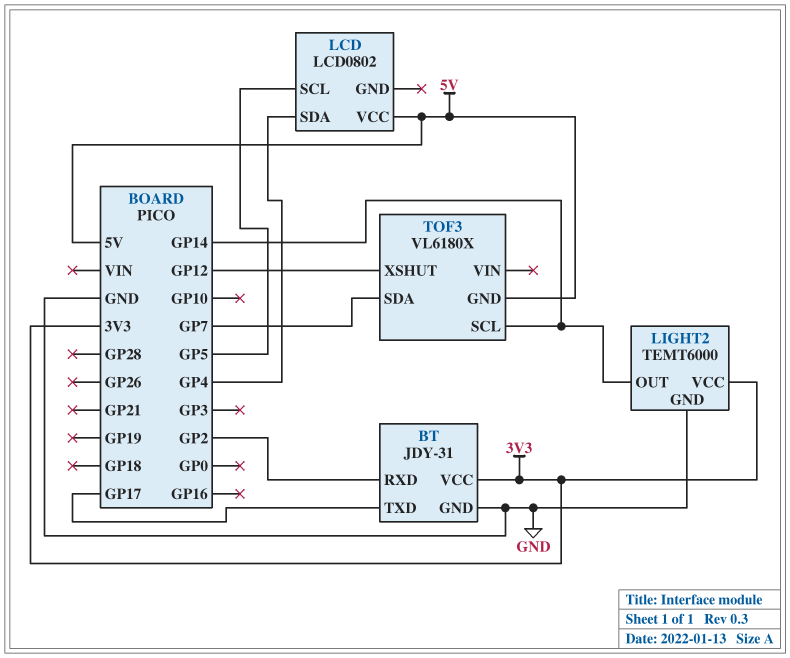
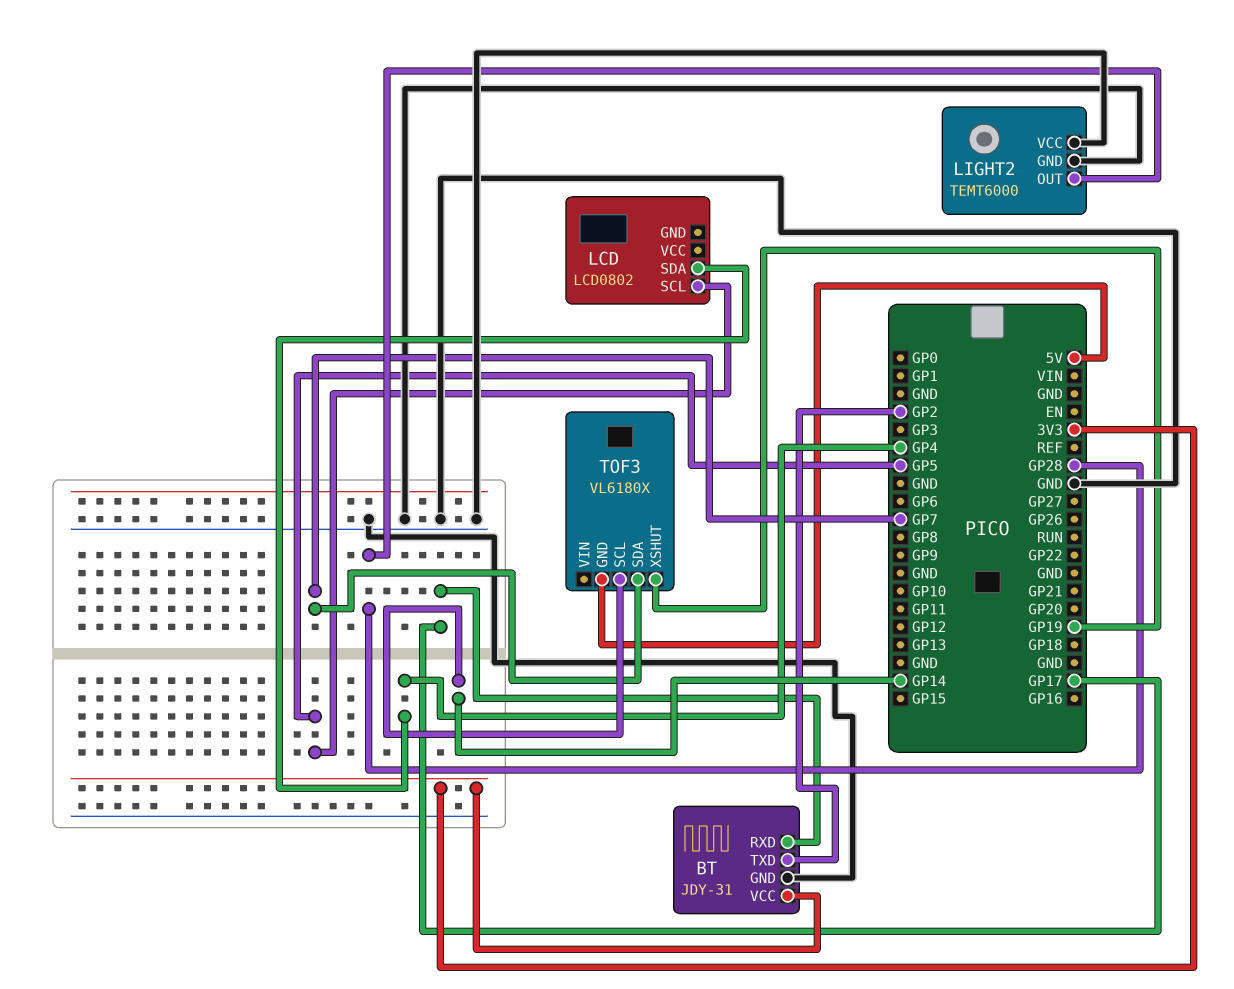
BT pin RXD: GP2 -> GP17
BT pin TXD: GP17 -> GP2
LCD pin VCC: 5V -> none
LIGHT2 pin OUT: GP14 -> GP28
LIGHT2 pin VCC: 3V3 -> GND
TOF3 pin XSHUT: GP12 -> GP19

